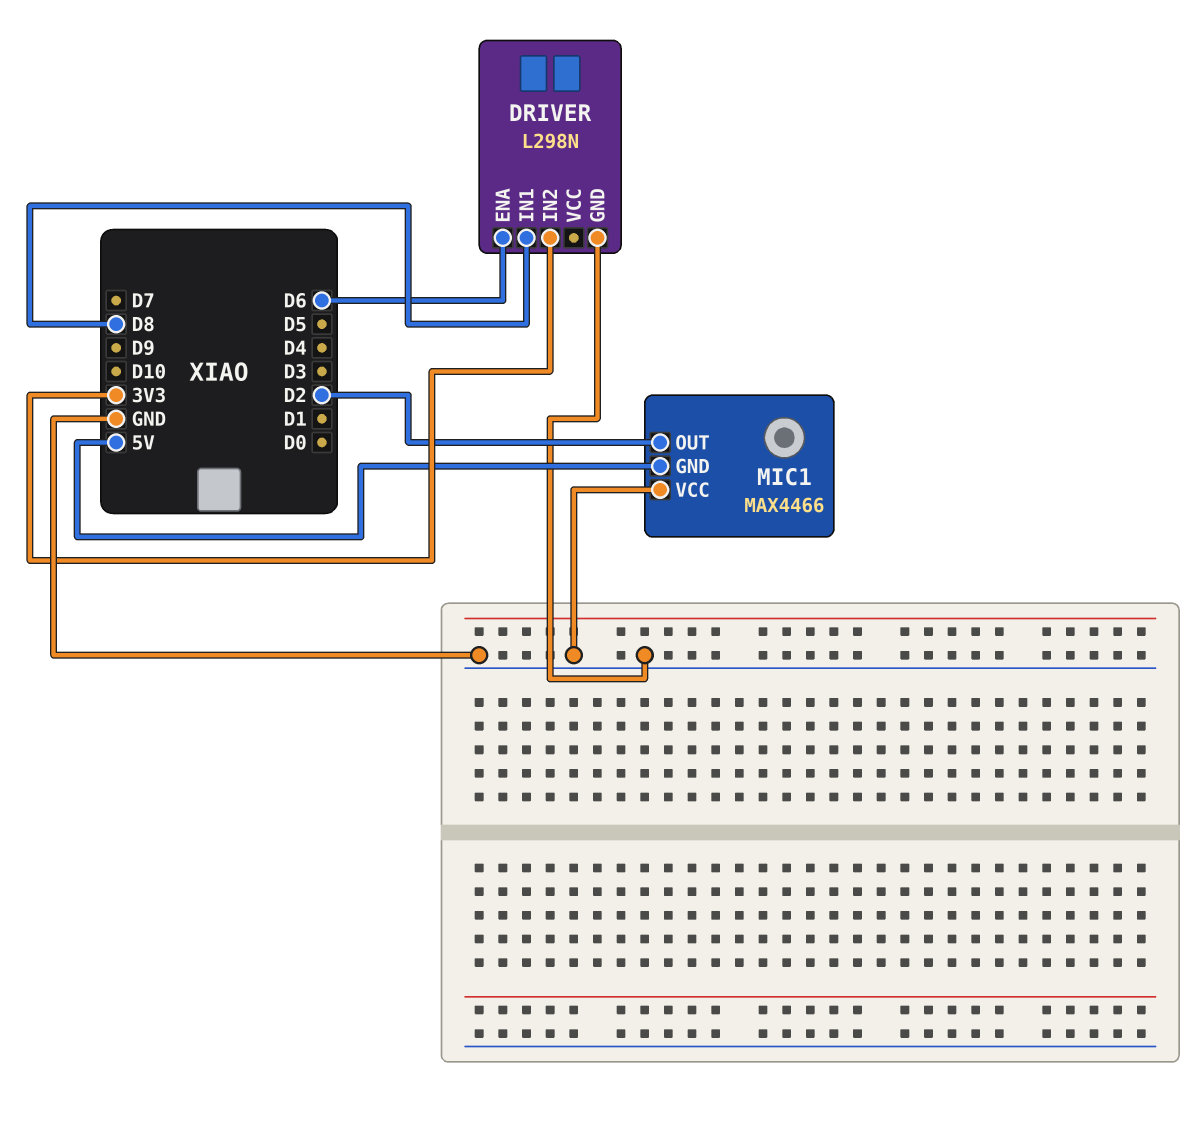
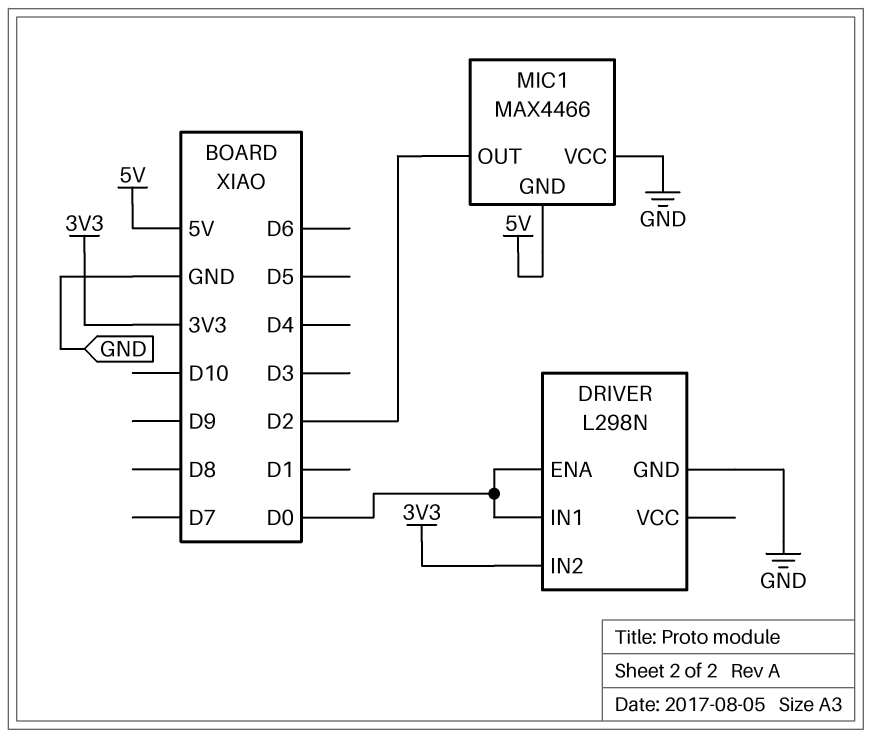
DRIVER pin ENA: D6 -> D0
DRIVER pin IN1: D8 -> D0

